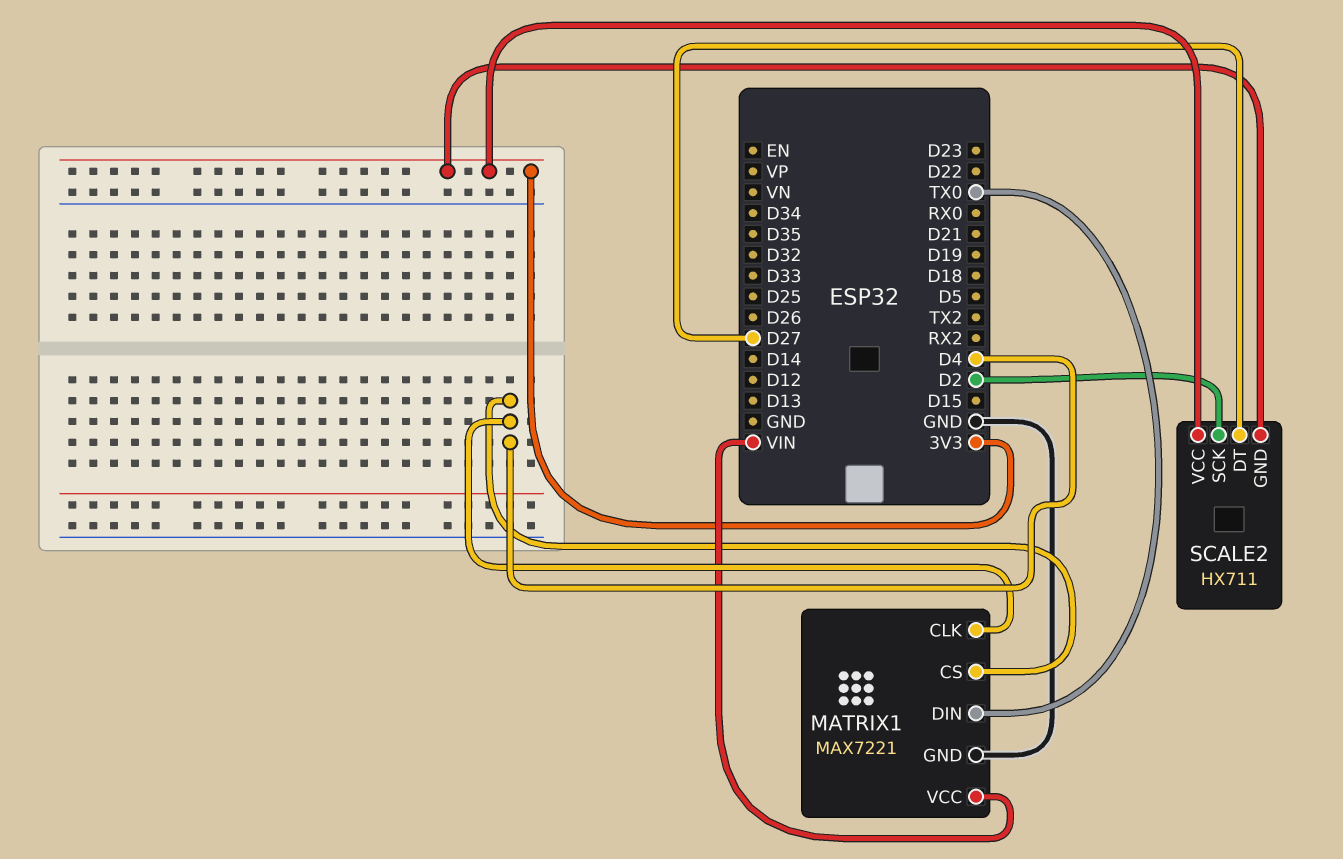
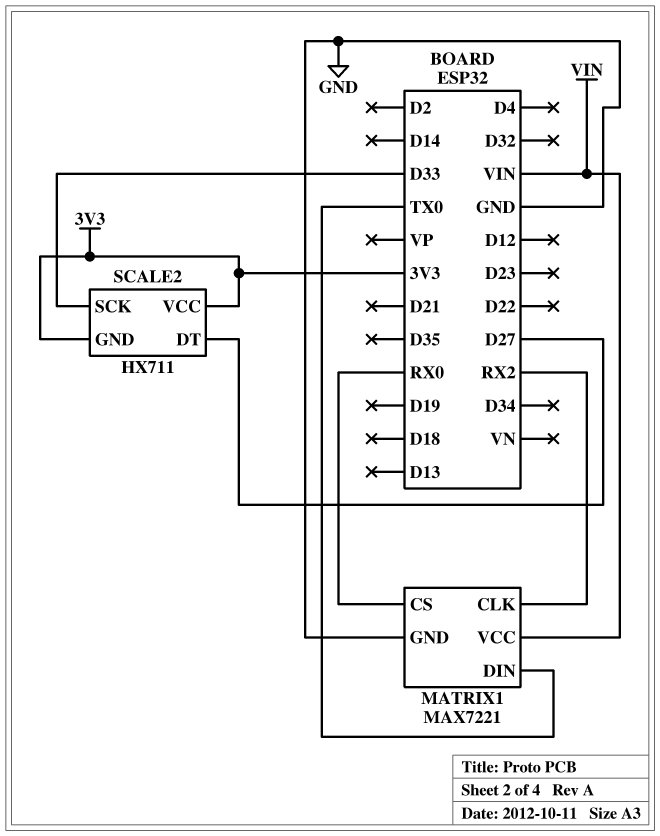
MATRIX1 pin CLK: D4 -> RX2
MATRIX1 pin CS: D4 -> RX0
SCALE2 pin SCK: D2 -> D33

